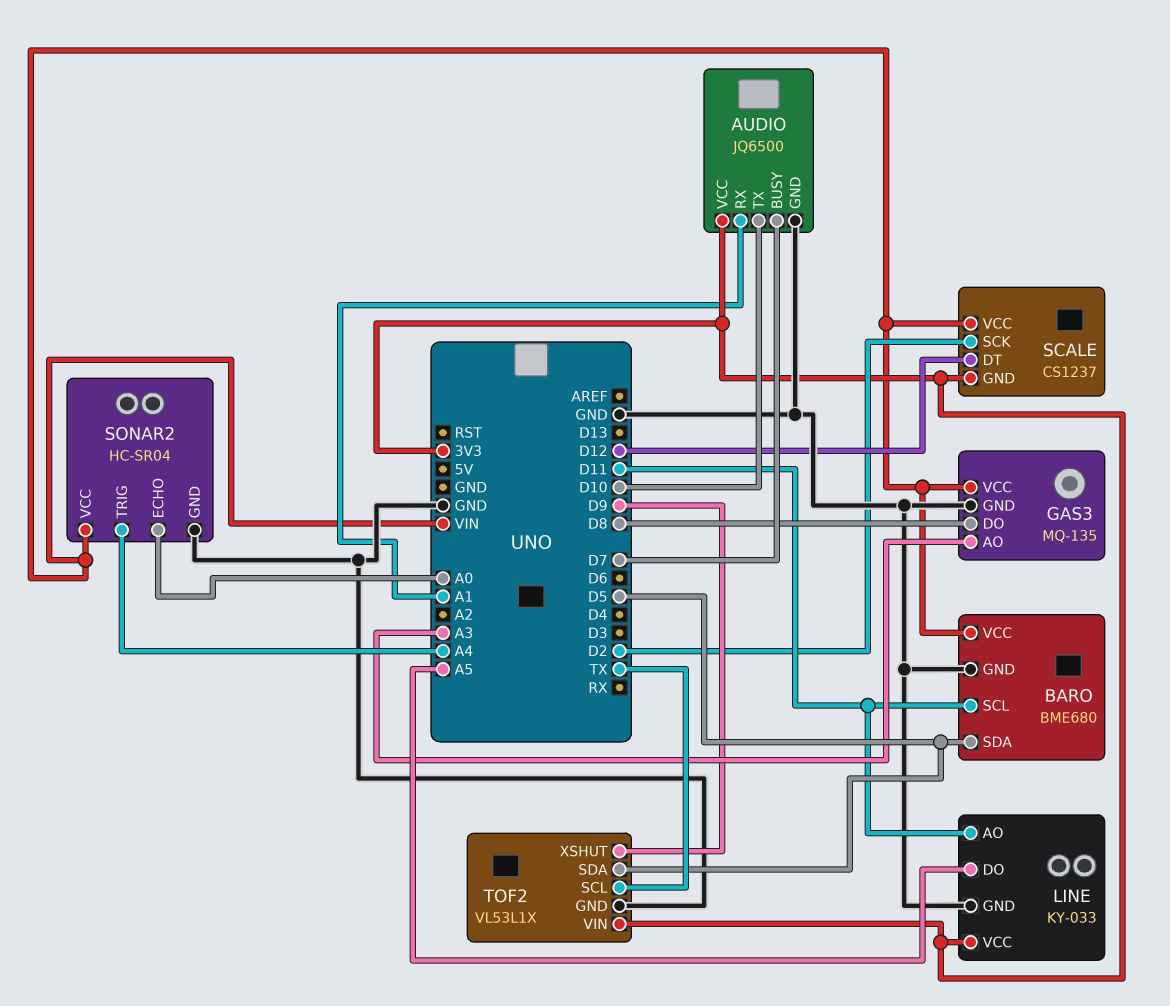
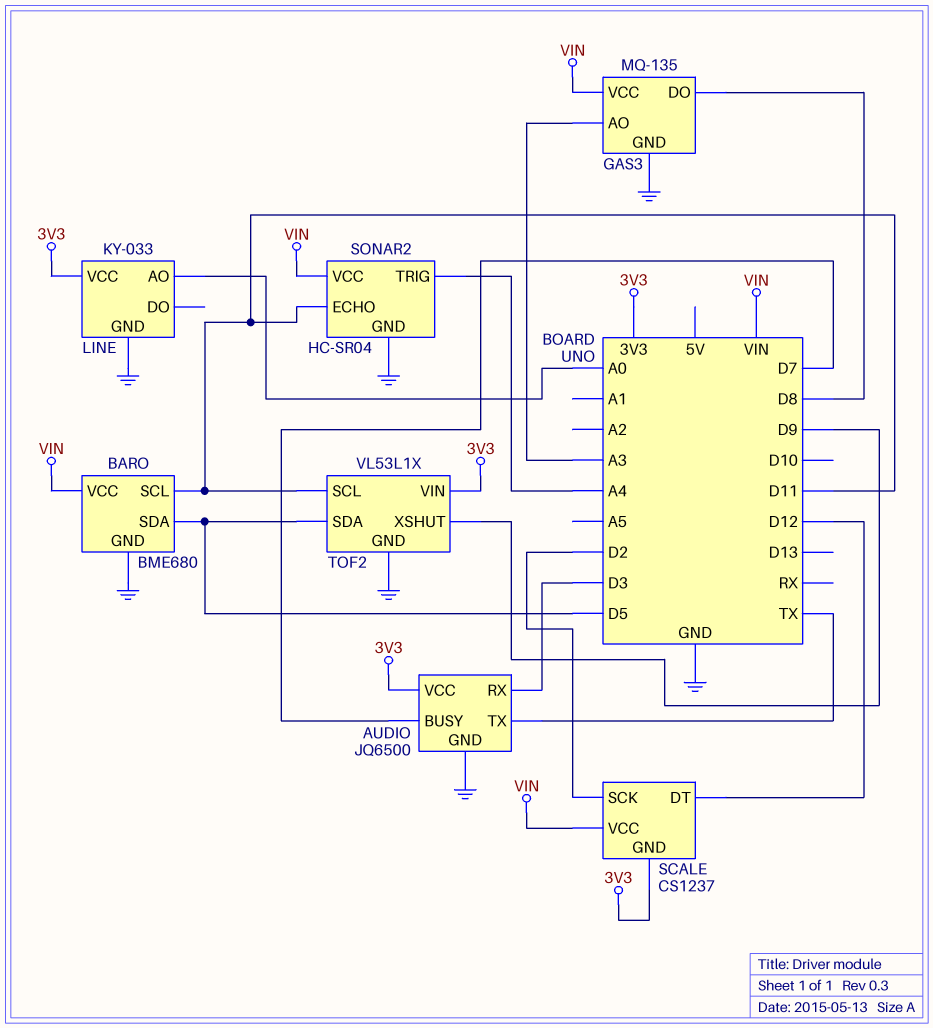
AUDIO pin RX: A1 -> D3
AUDIO pin TX: D10 -> TX
LINE pin AO: D11 -> A0
LINE pin DO: A5 -> none
SONAR2 pin ECHO: A0 -> D11
TOF2 pin SCL: TX -> D11

